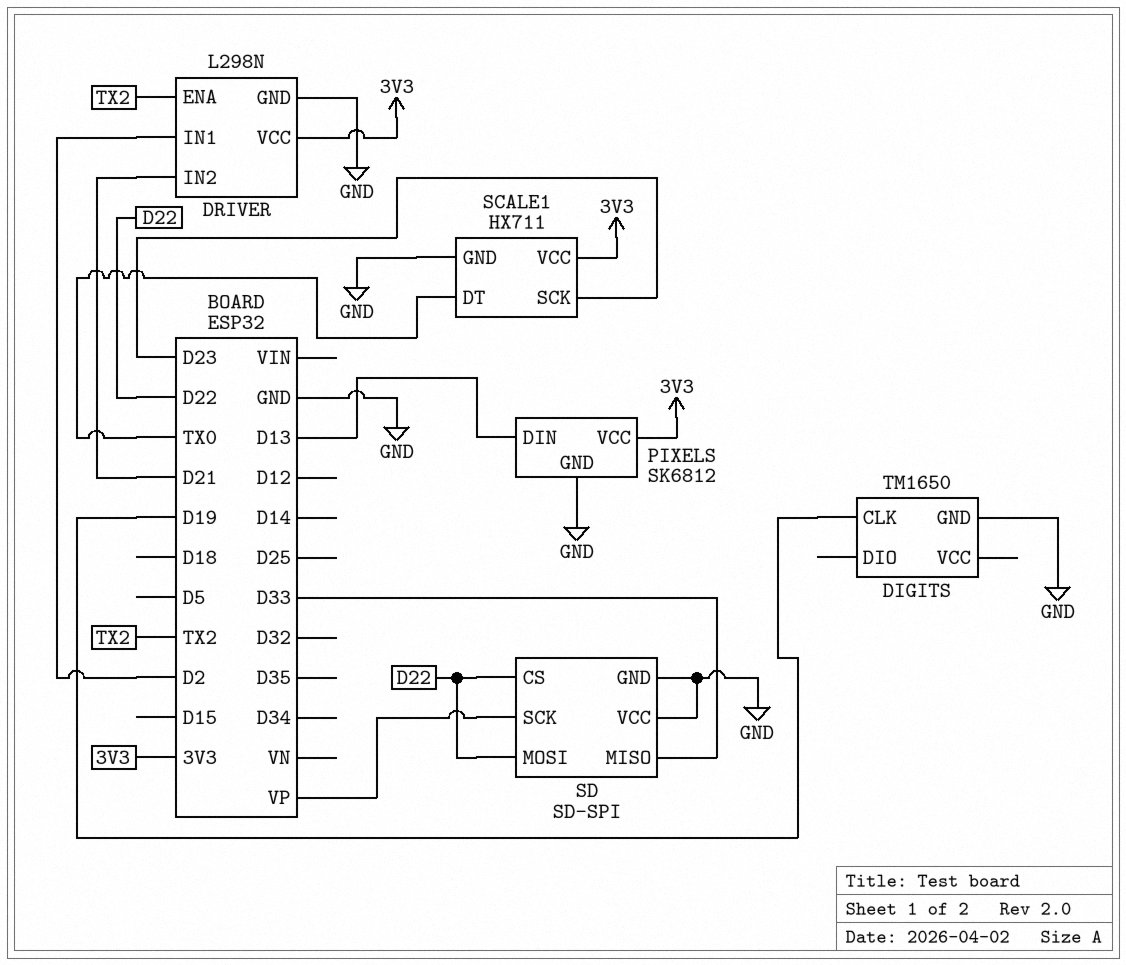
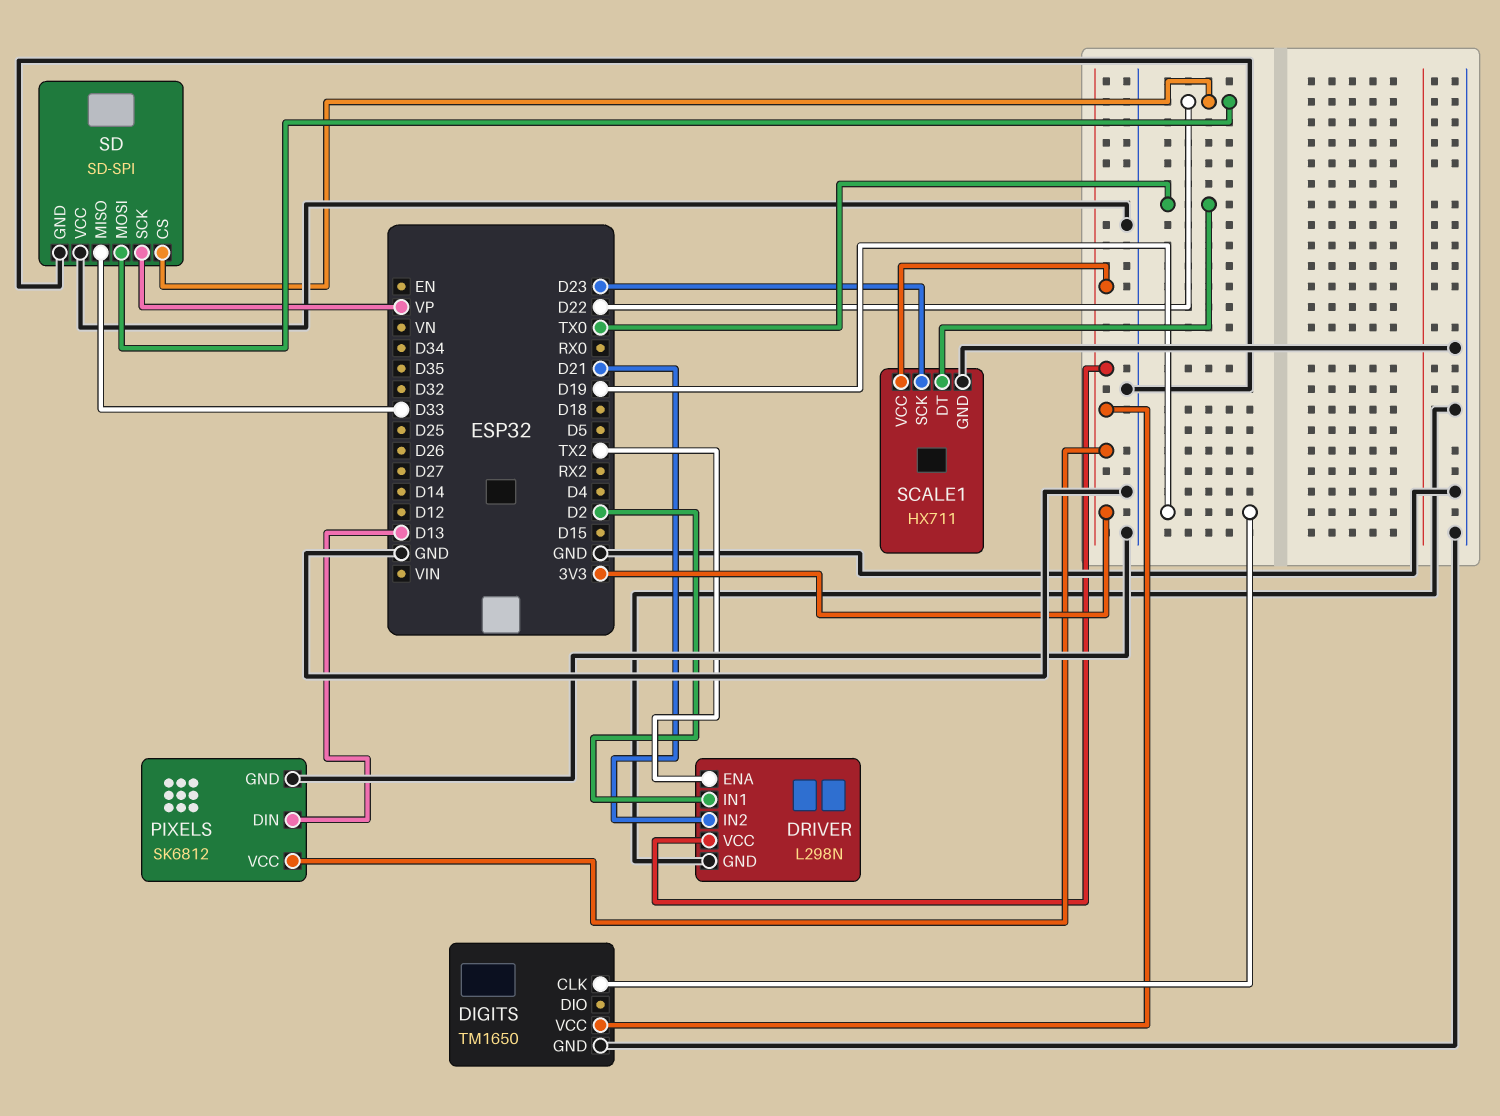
DIGITS pin VCC: none -> 3V3

